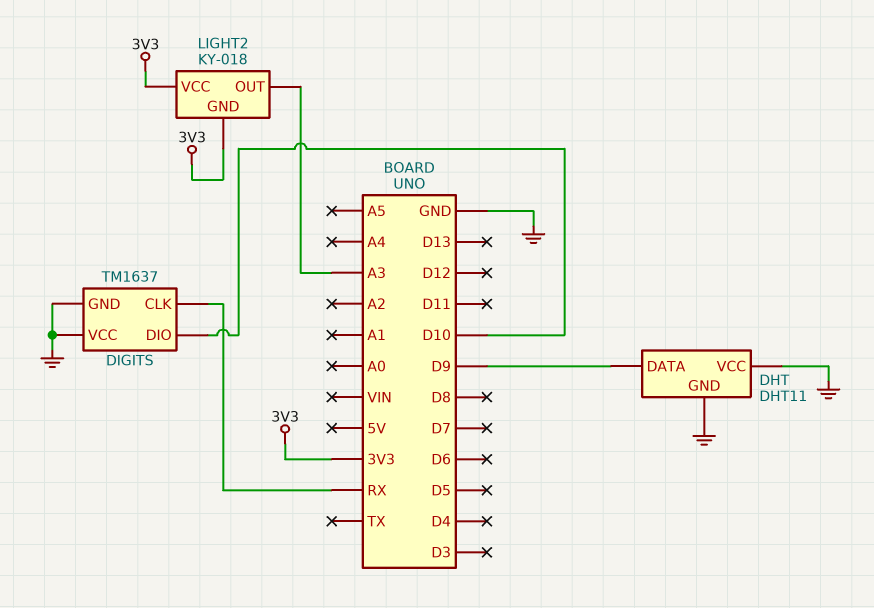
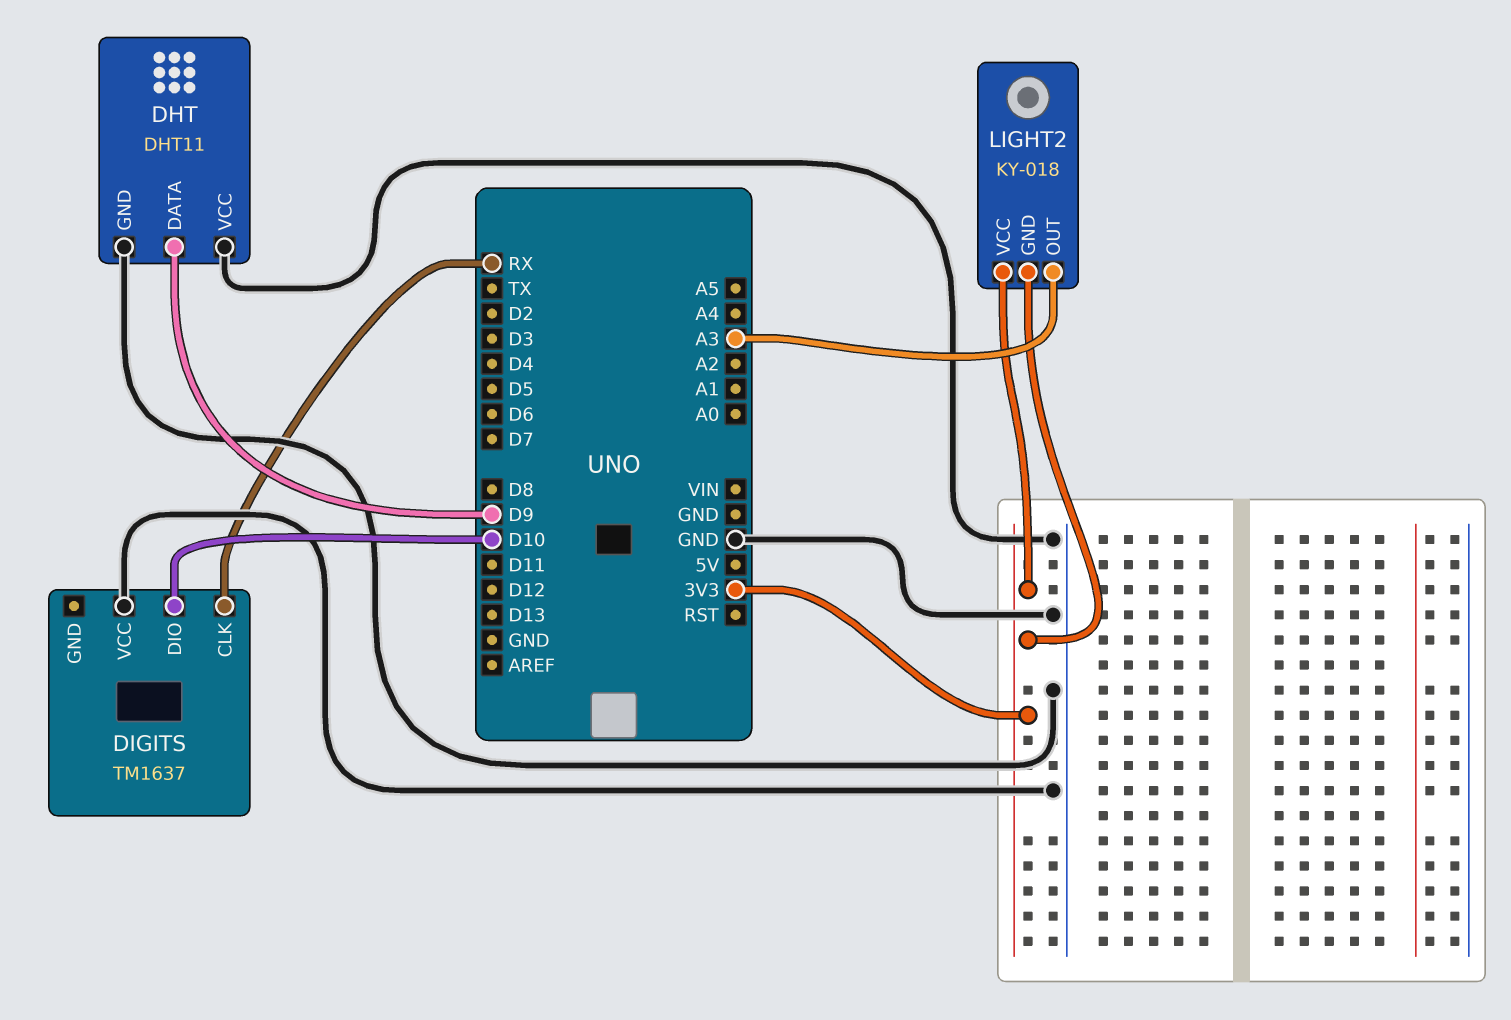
DIGITS pin GND: GND -> none

